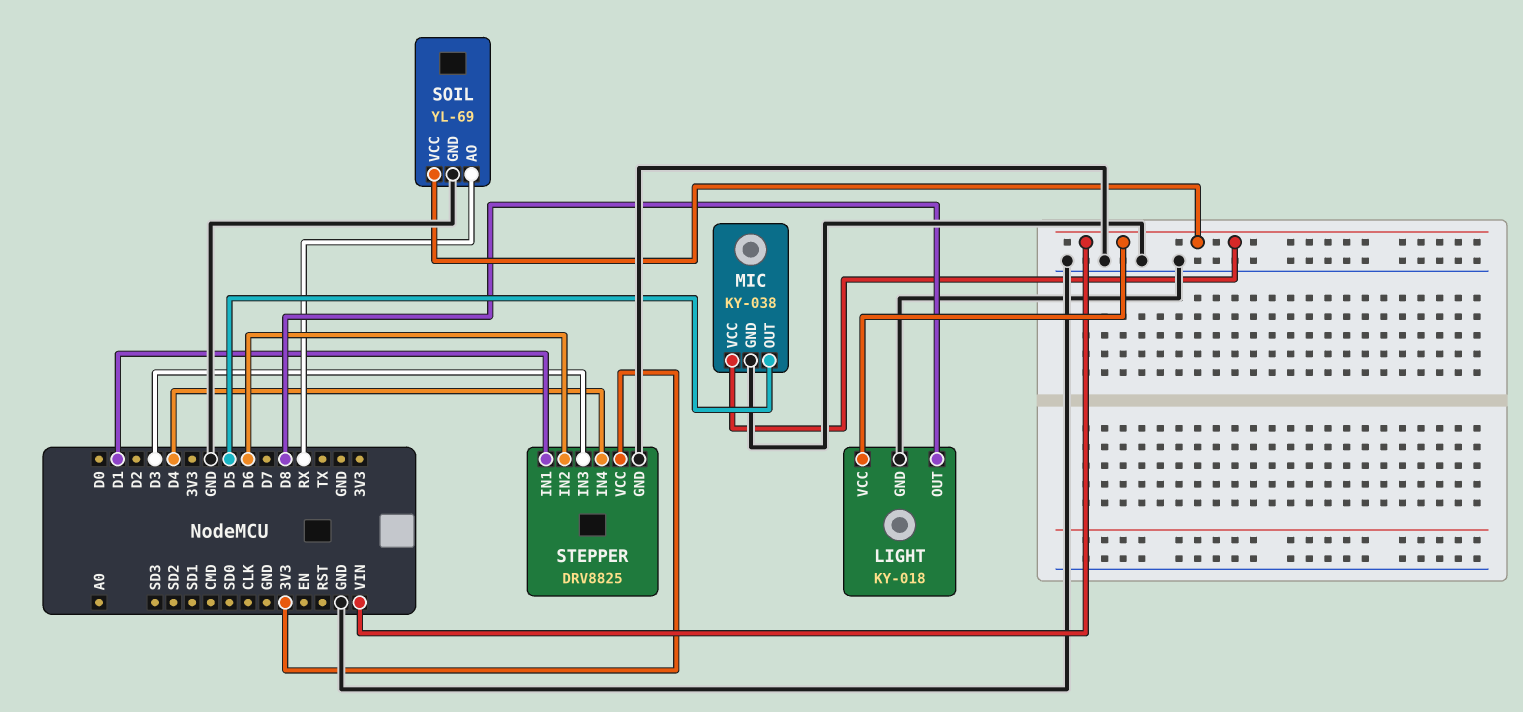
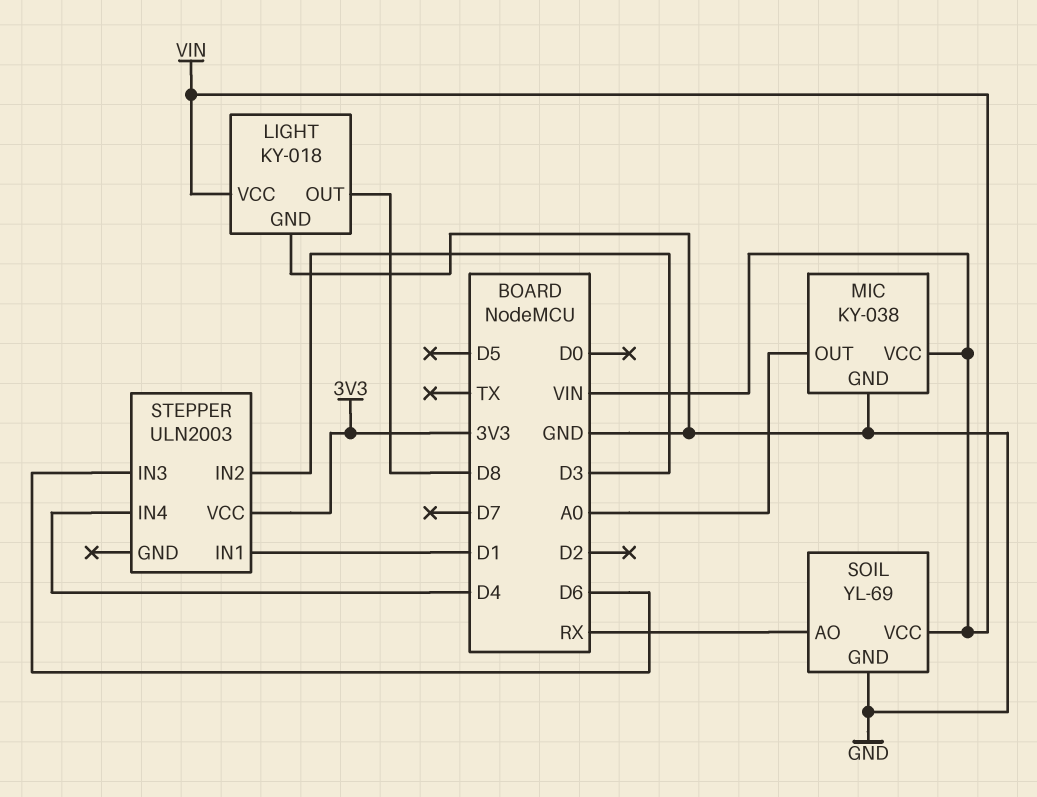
MIC pin OUT: D5 -> A0
STEPPER: DRV8825 -> ULN2003
STEPPER pin GND: GND -> none
STEPPER pin IN2: D6 -> D3
STEPPER pin IN3: D3 -> D6

